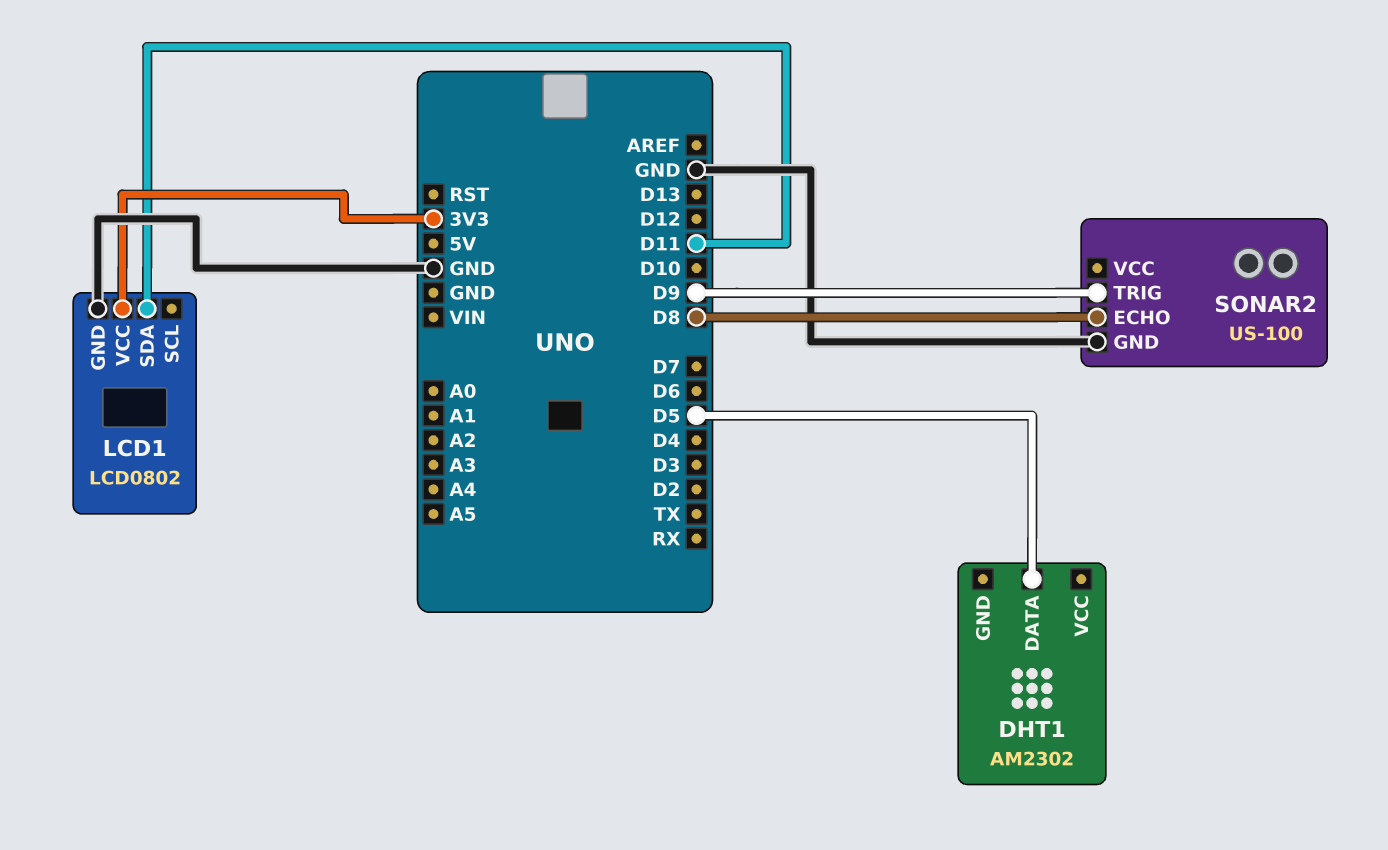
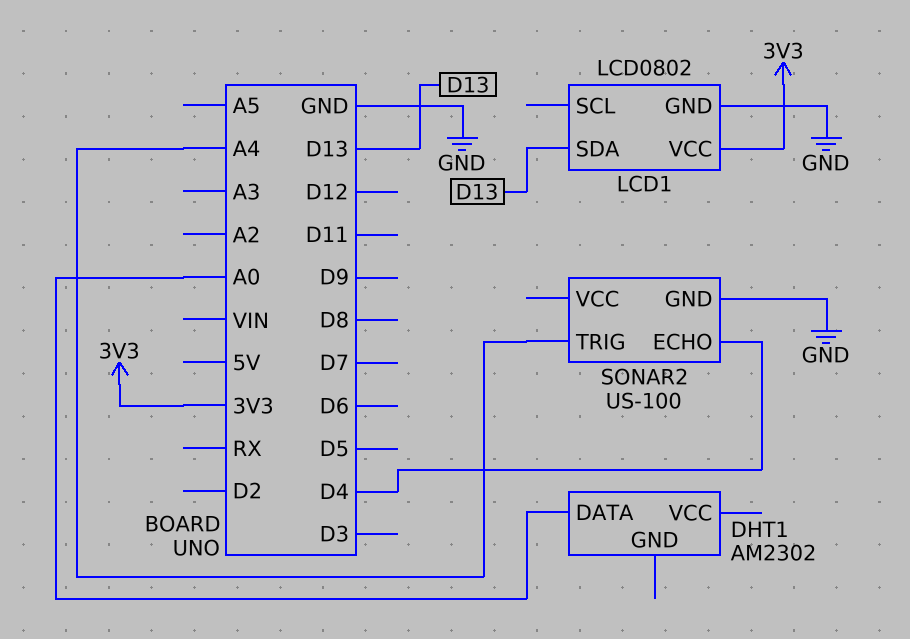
DHT1 pin DATA: D5 -> A0
LCD1 pin SDA: D11 -> D13
SONAR2 pin ECHO: D8 -> D4
SONAR2 pin TRIG: D9 -> A4

